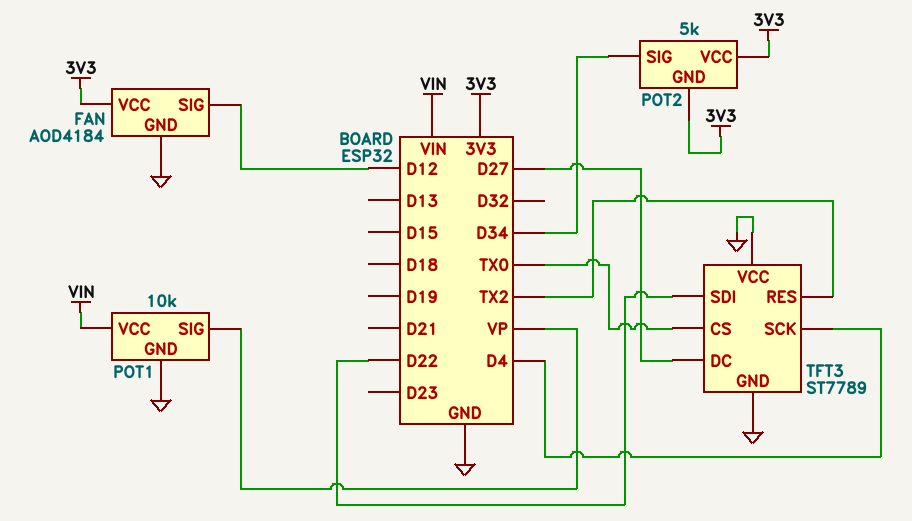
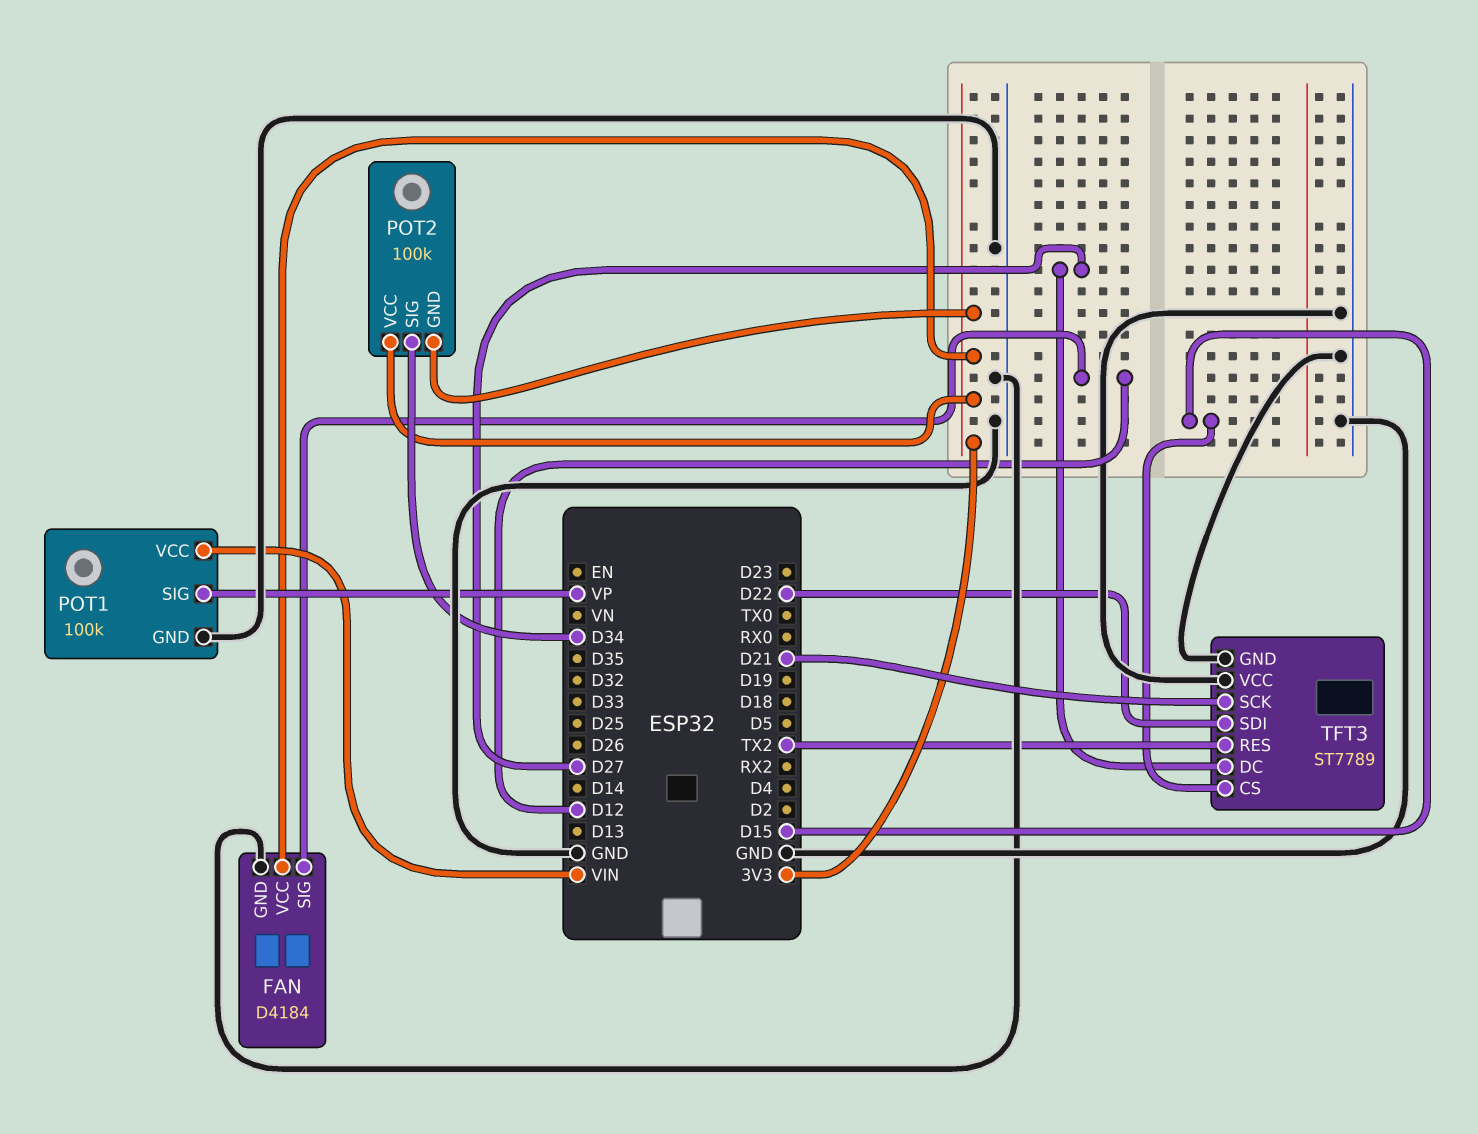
FAN: AOD4184 -> D4184
POT1: 10k -> 100k
POT2: 5k -> 100k
TFT3 pin CS: TX0 -> D15
TFT3 pin SCK: D4 -> D21

